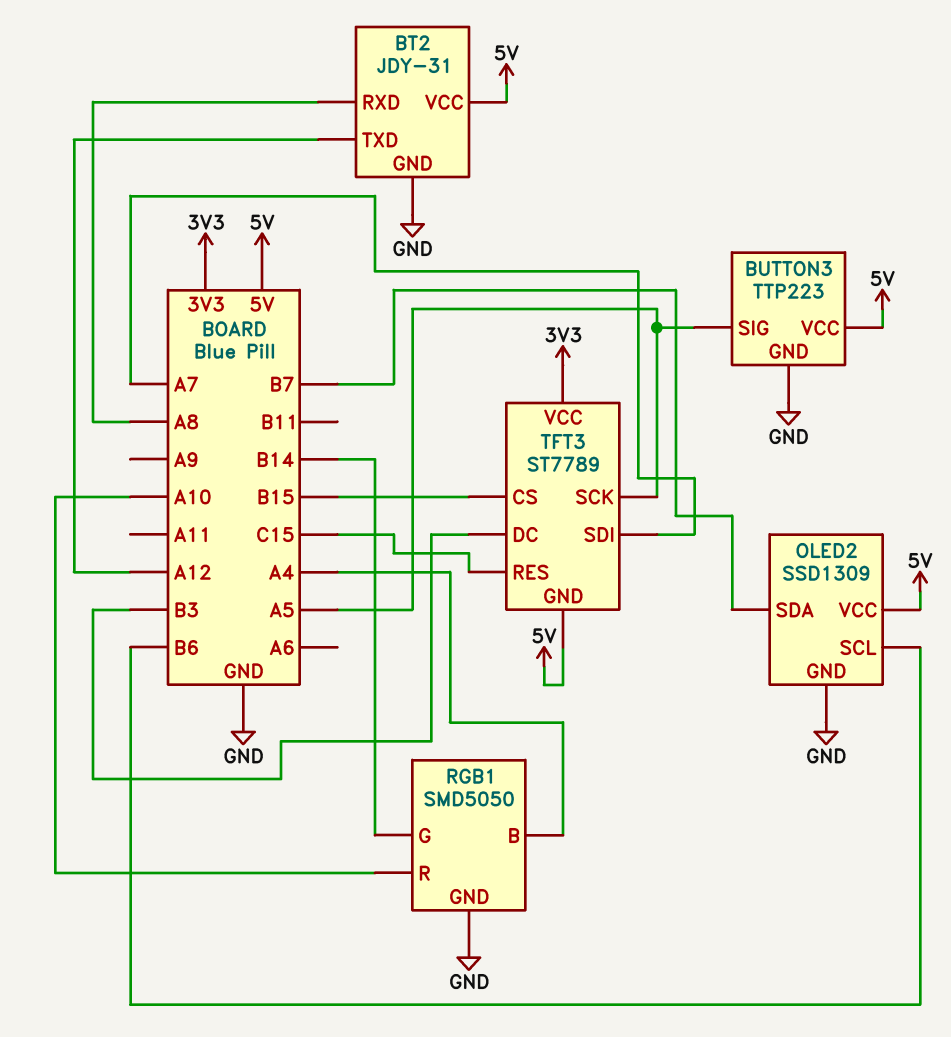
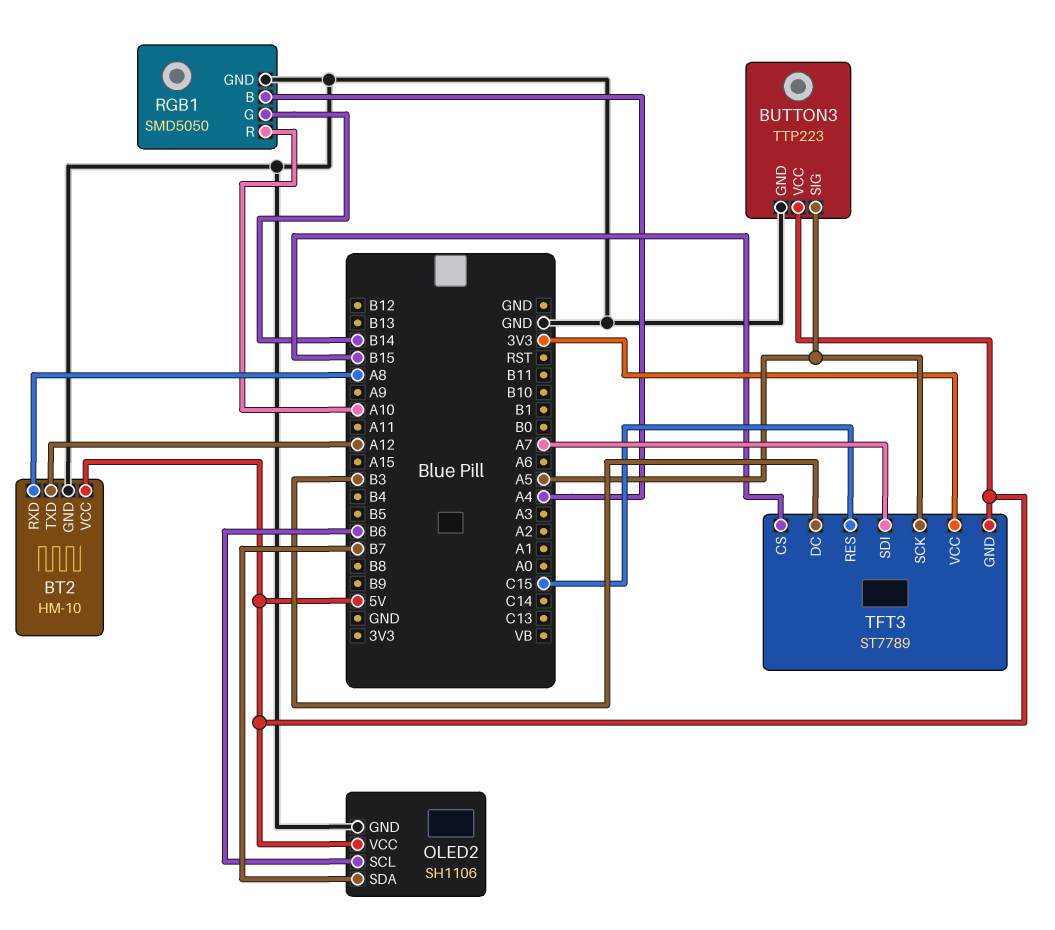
BT2: JDY-31 -> HM-10
OLED2: SSD1309 -> SH1106

